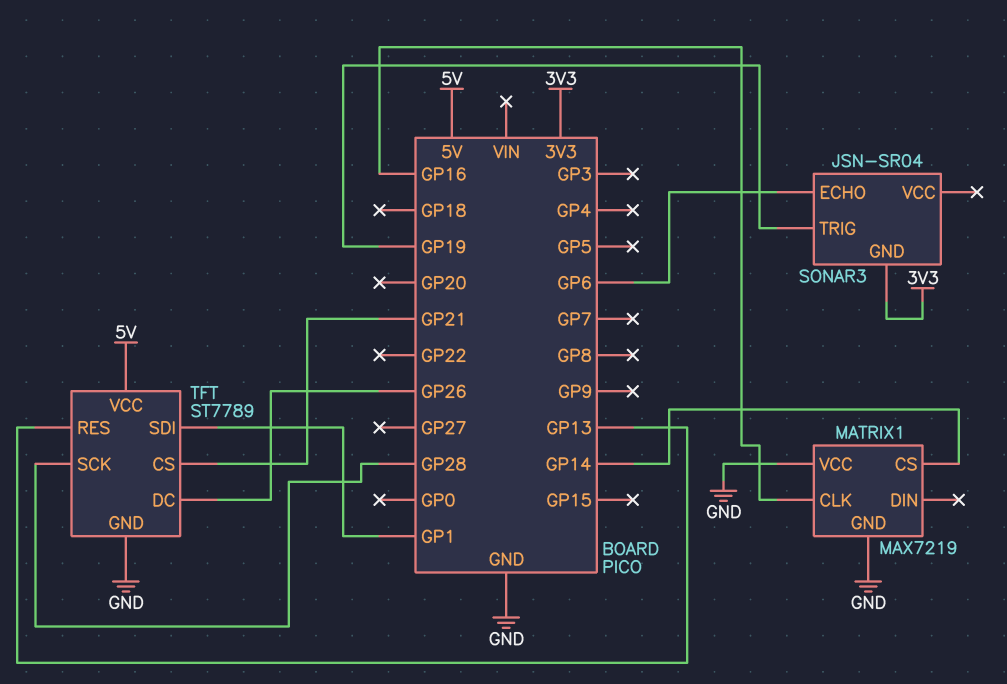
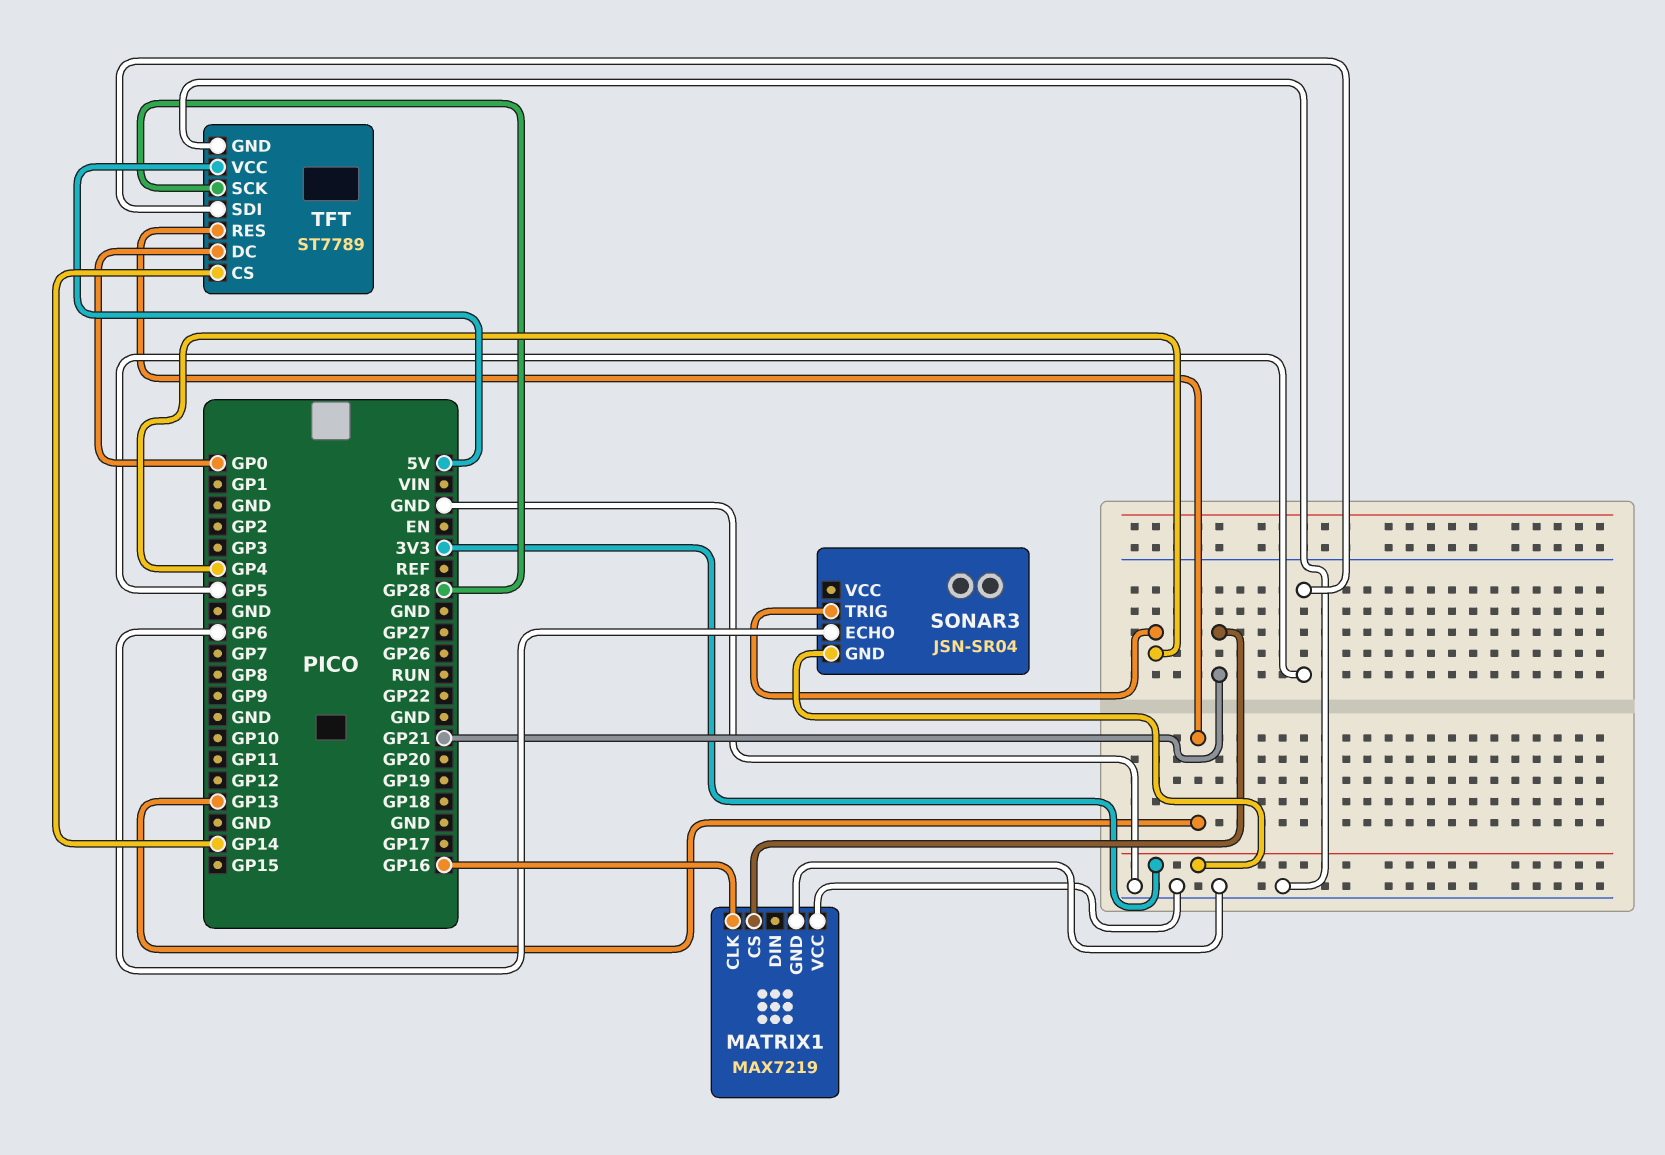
MATRIX1 pin CS: GP14 -> GP21
SONAR3 pin TRIG: GP19 -> GP4
TFT pin CS: GP21 -> GP14
TFT pin DC: GP26 -> GP0
TFT pin SDI: GP1 -> GP5

